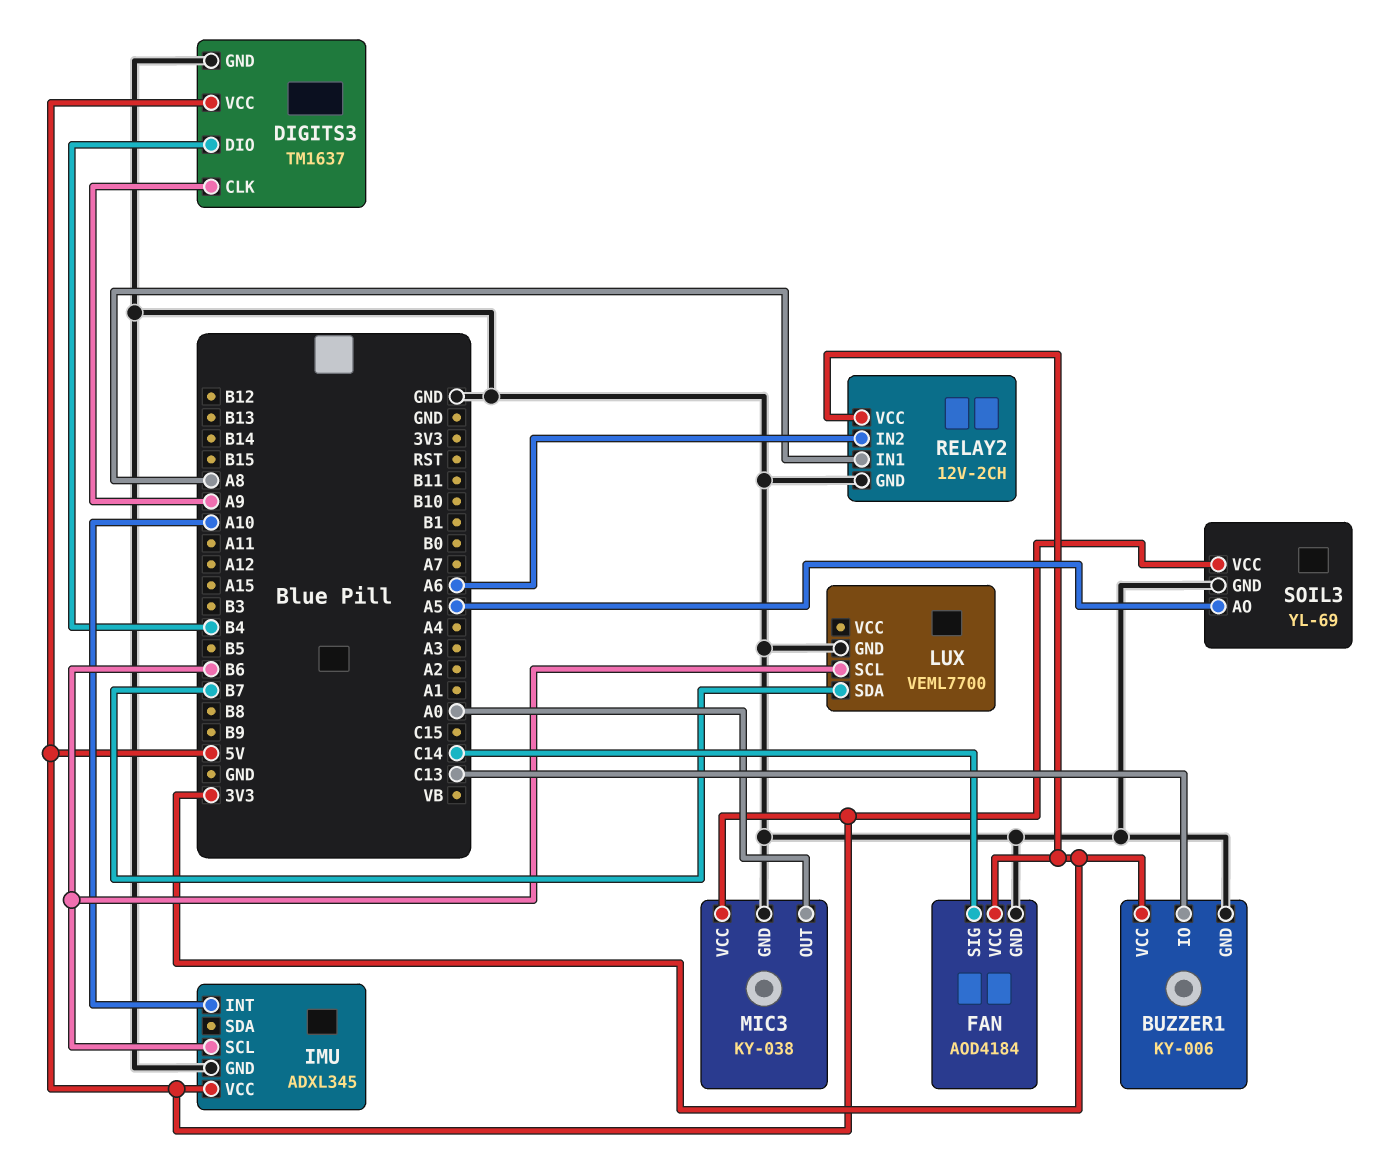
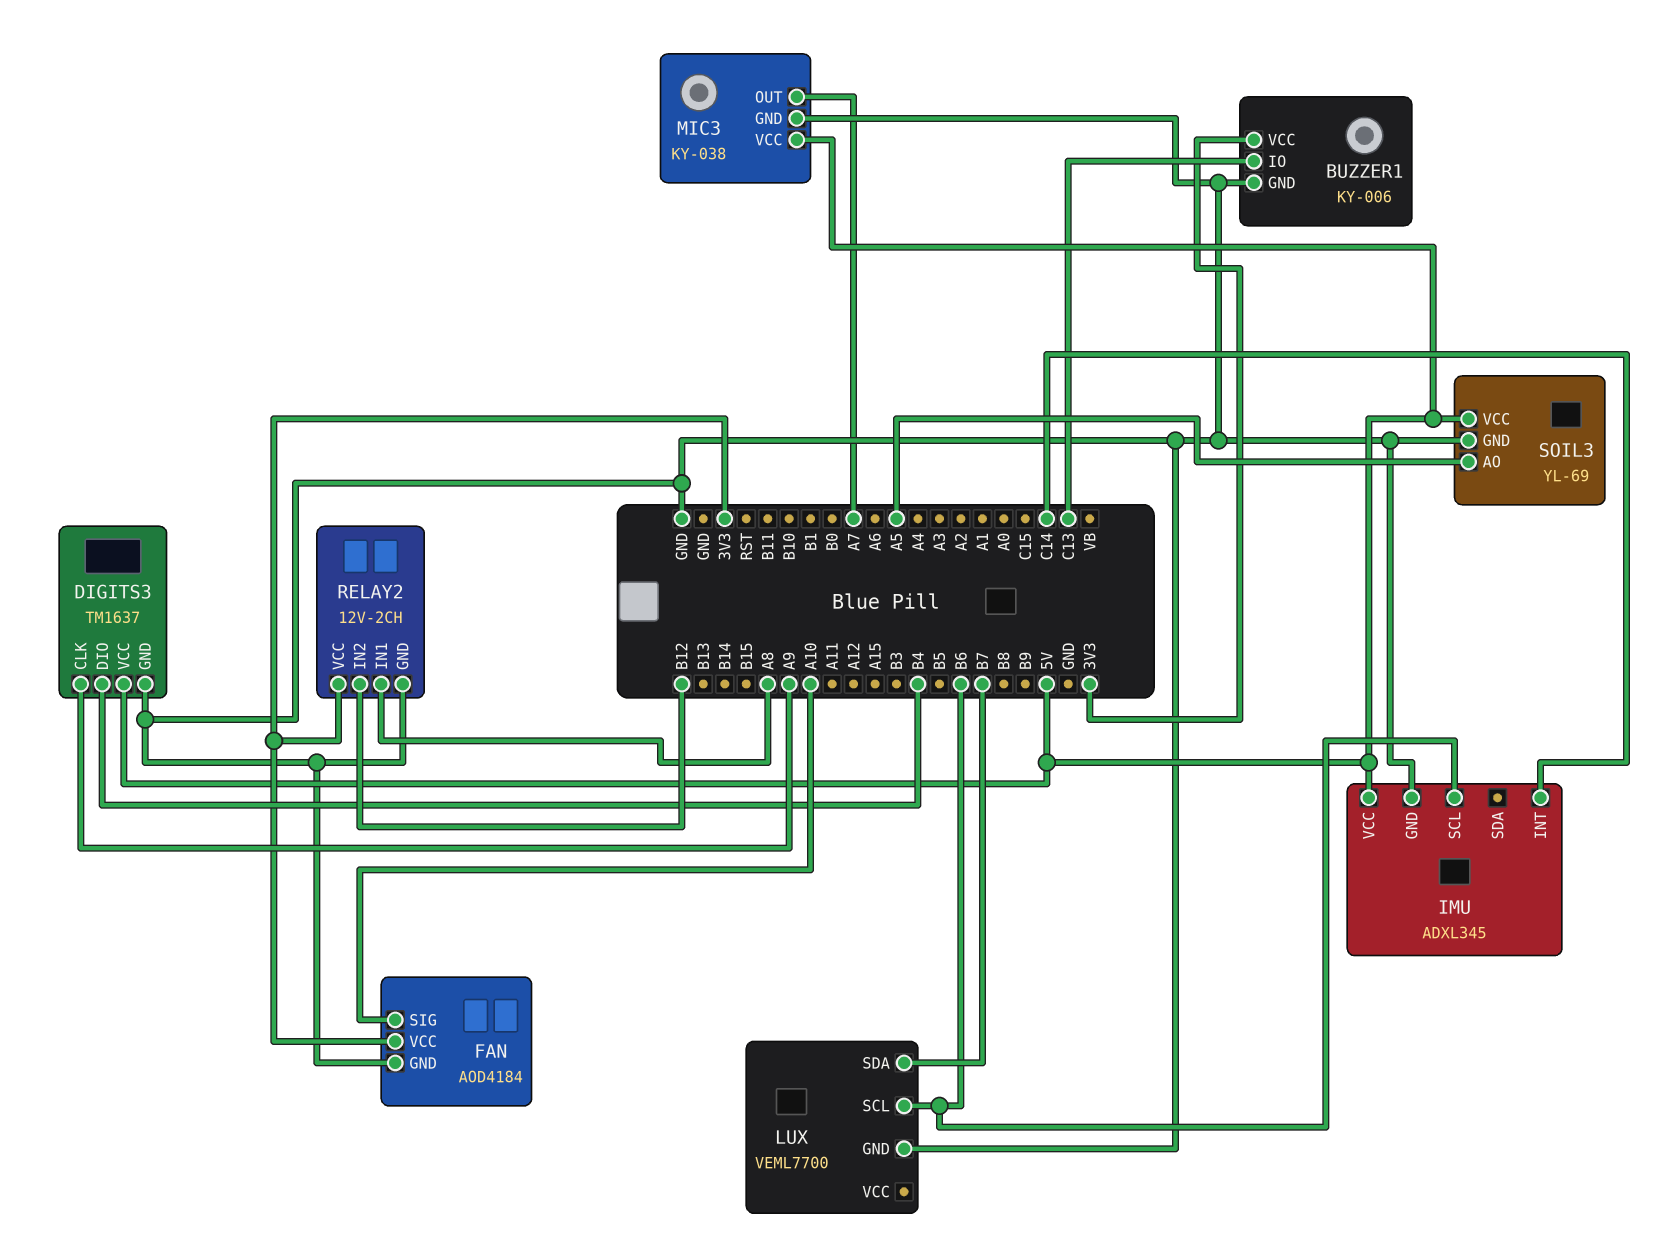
FAN pin SIG: C14 -> A10
IMU pin INT: A10 -> C14
MIC3 pin OUT: A0 -> A7
RELAY2 pin IN2: A6 -> B12

